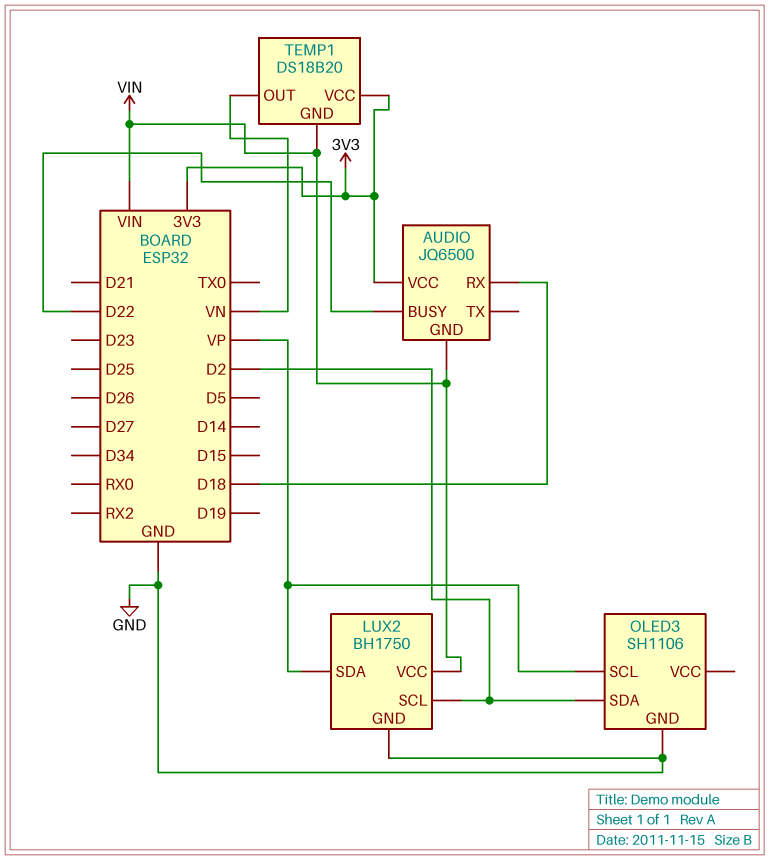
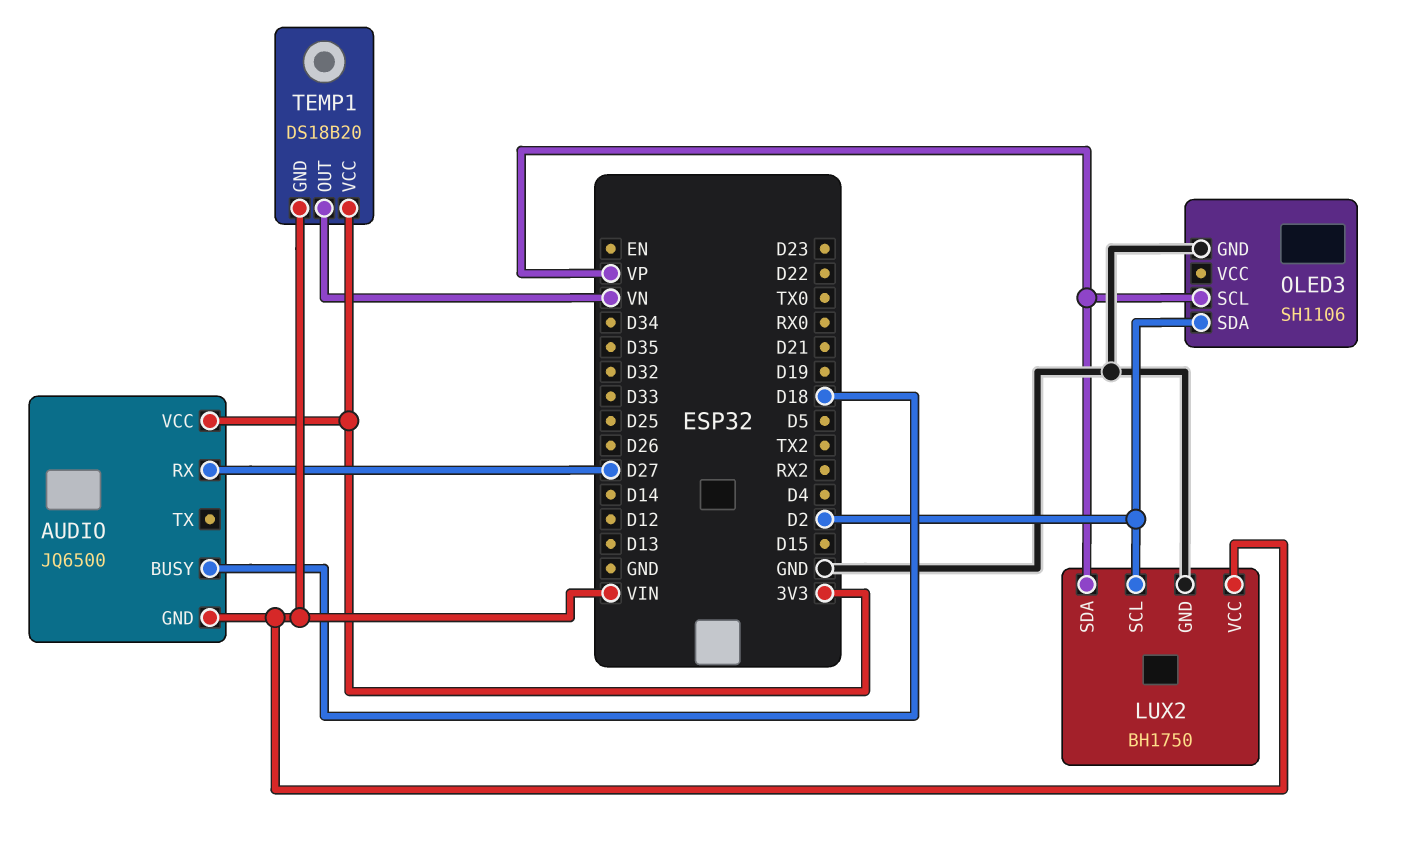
AUDIO pin BUSY: D22 -> D18
AUDIO pin RX: D18 -> D27

